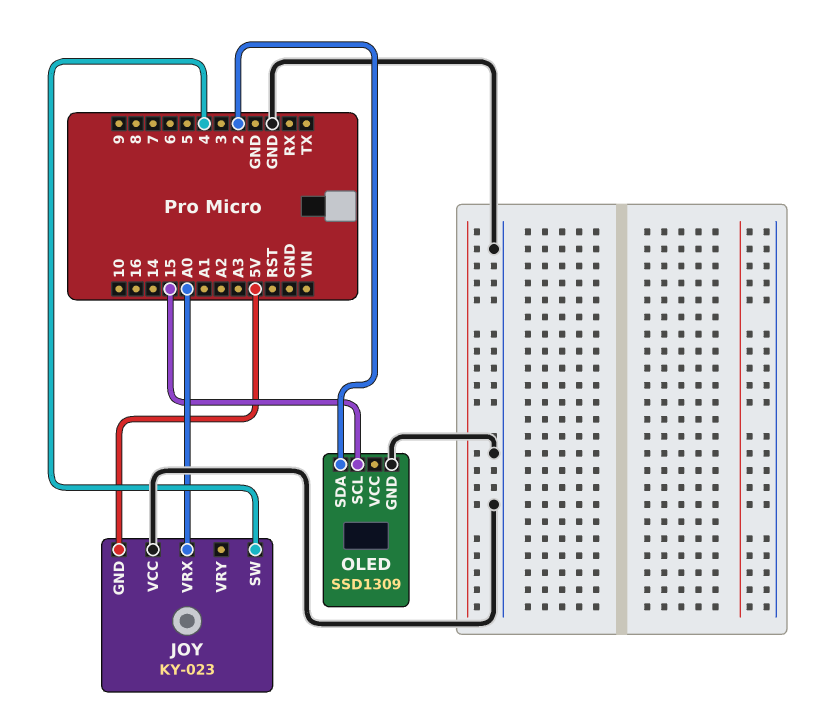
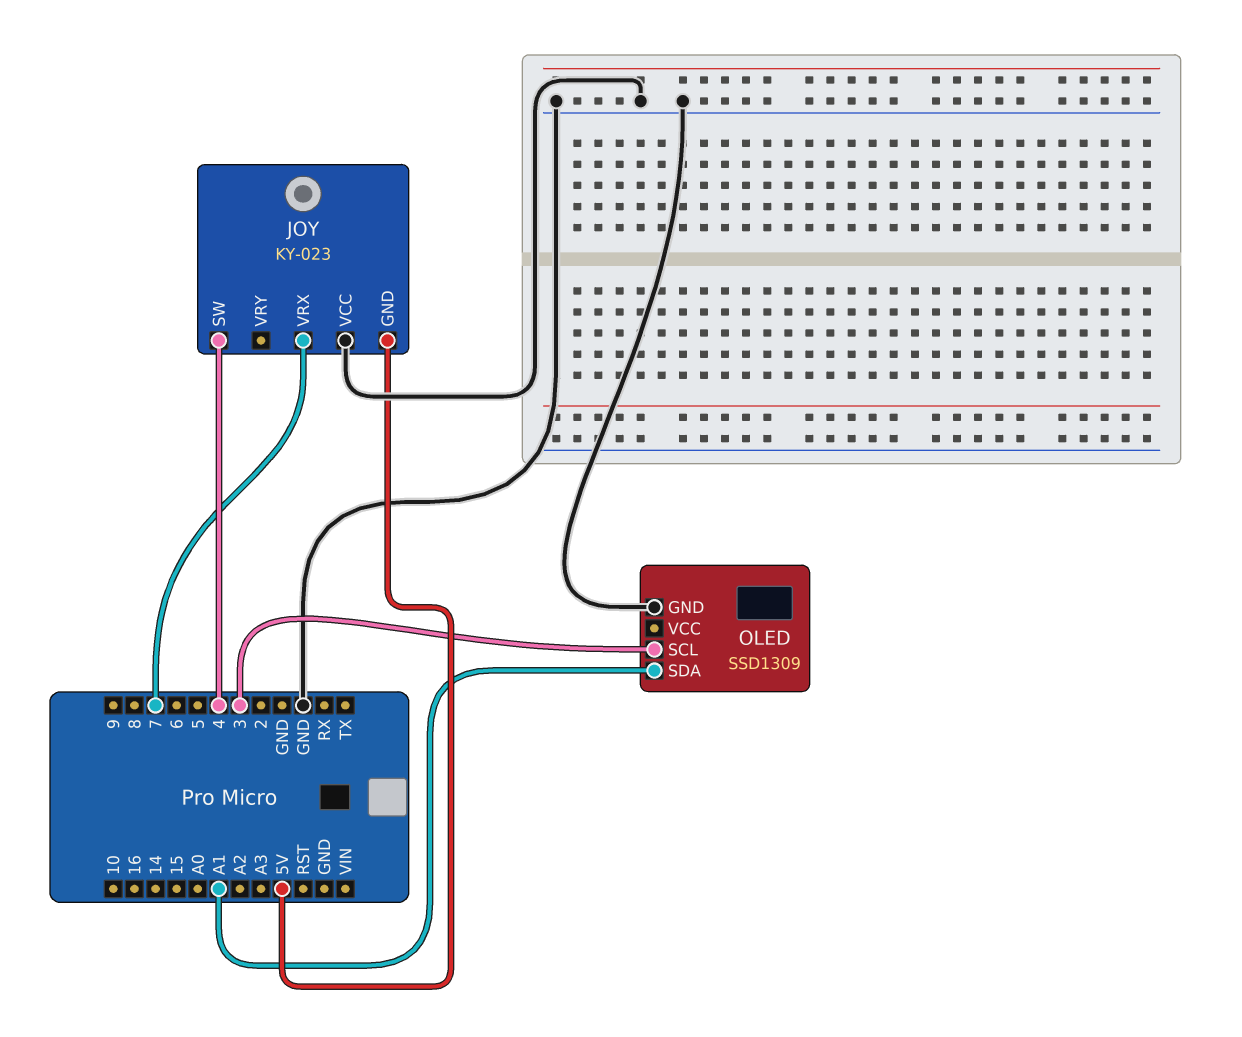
JOY pin VRX: A0 -> 7
OLED pin SCL: 15 -> 3
OLED pin SDA: 2 -> A1

